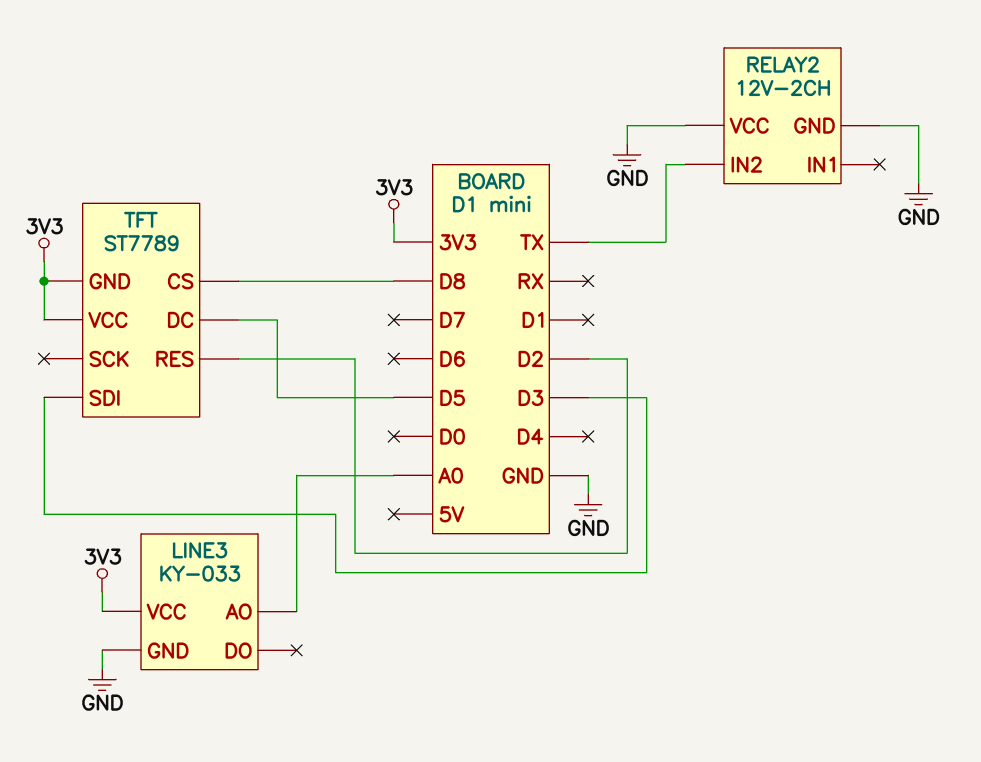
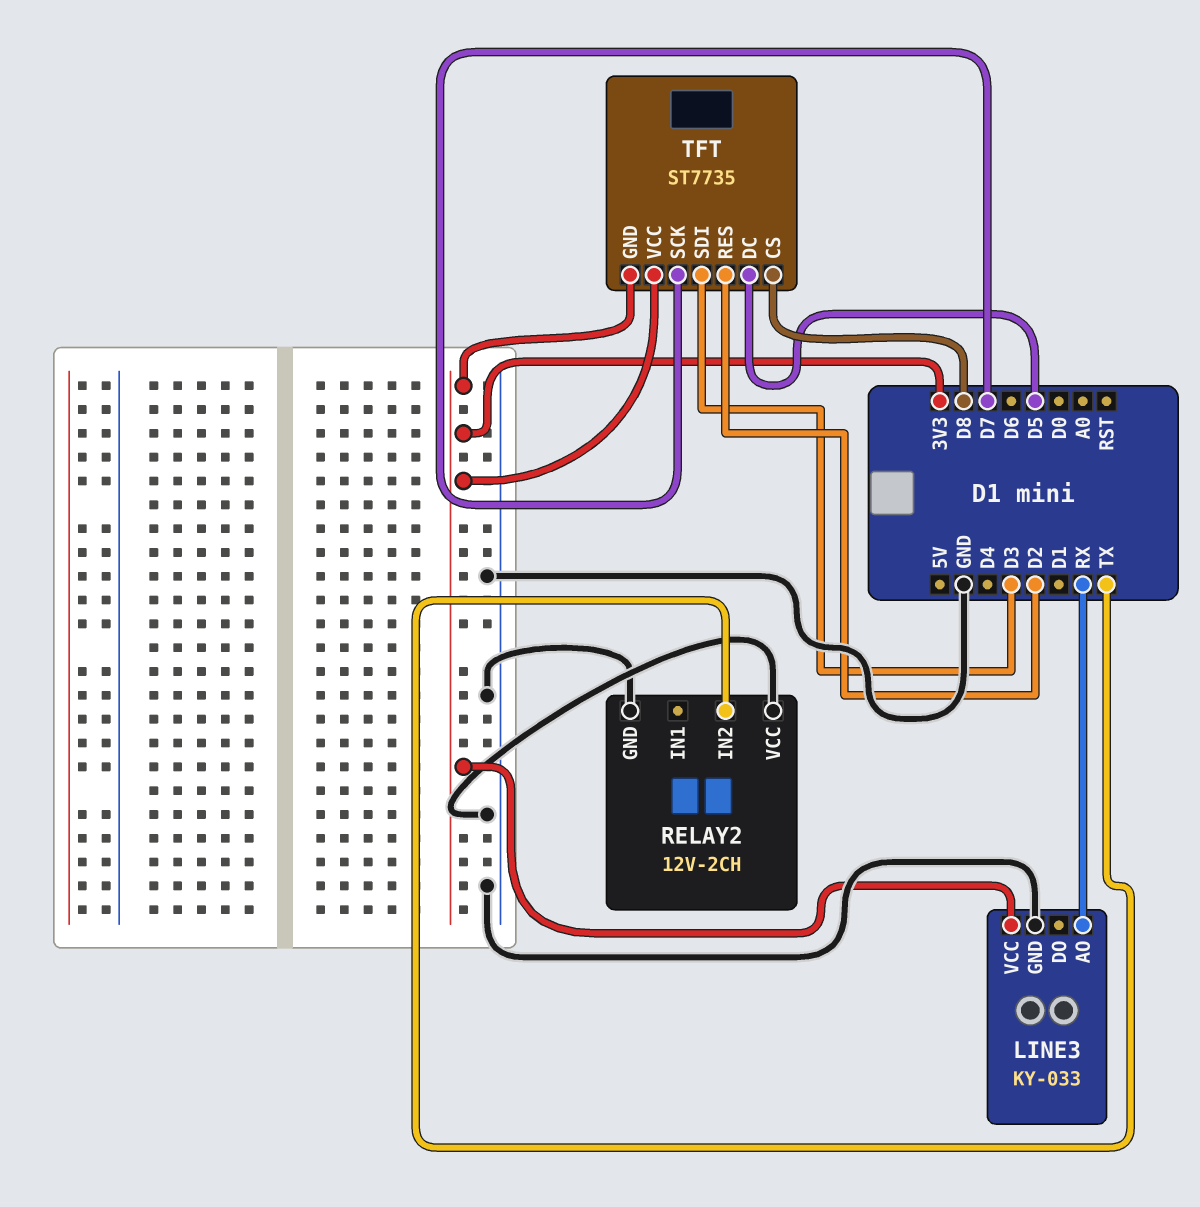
LINE3 pin AO: A0 -> RX
TFT: ST7789 -> ST7735
TFT pin SCK: none -> D7

